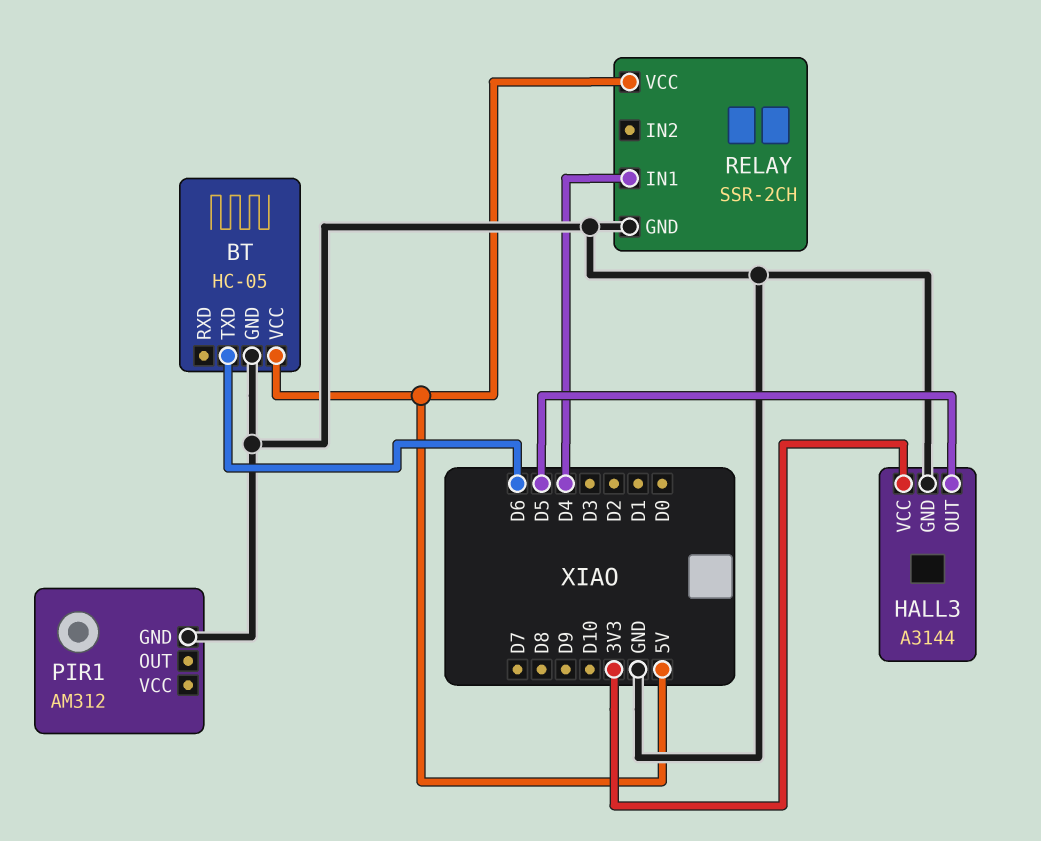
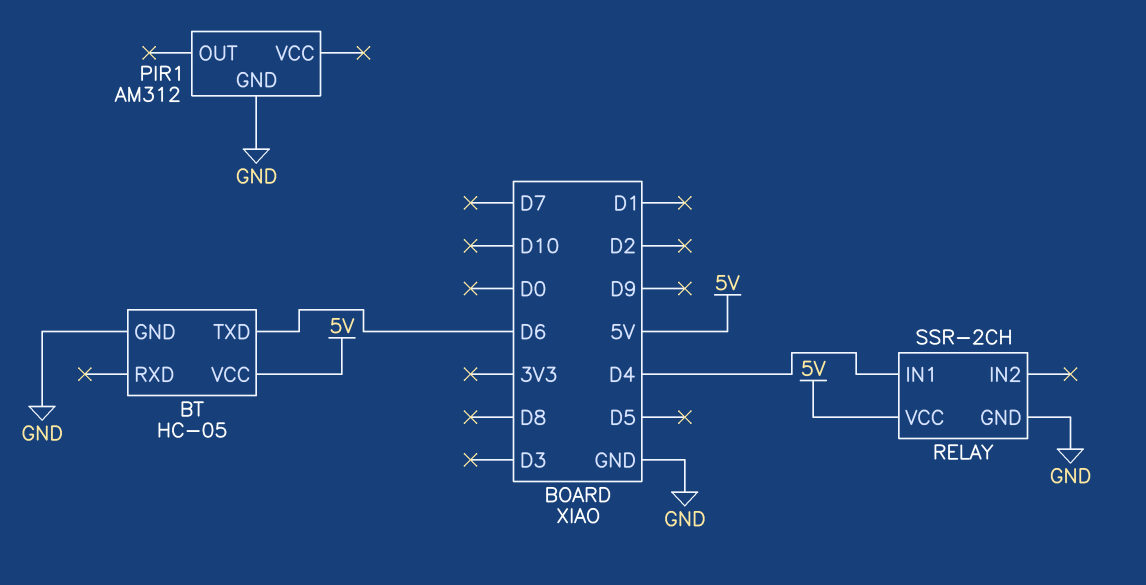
HALL3: A3144 -> none
HALL3 pin GND: GND -> none
HALL3 pin OUT: D5 -> none
HALL3 pin VCC: 3V3 -> none

